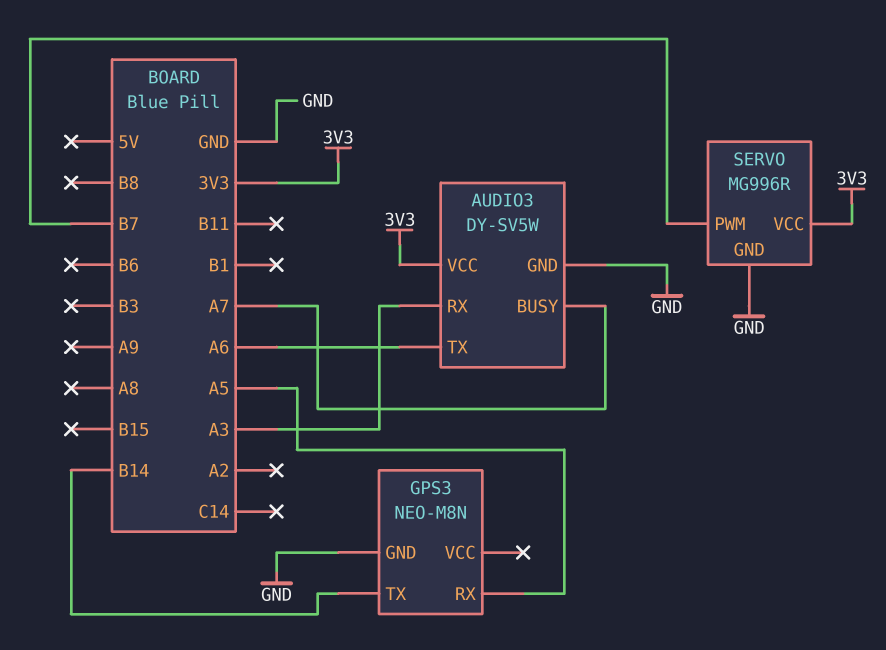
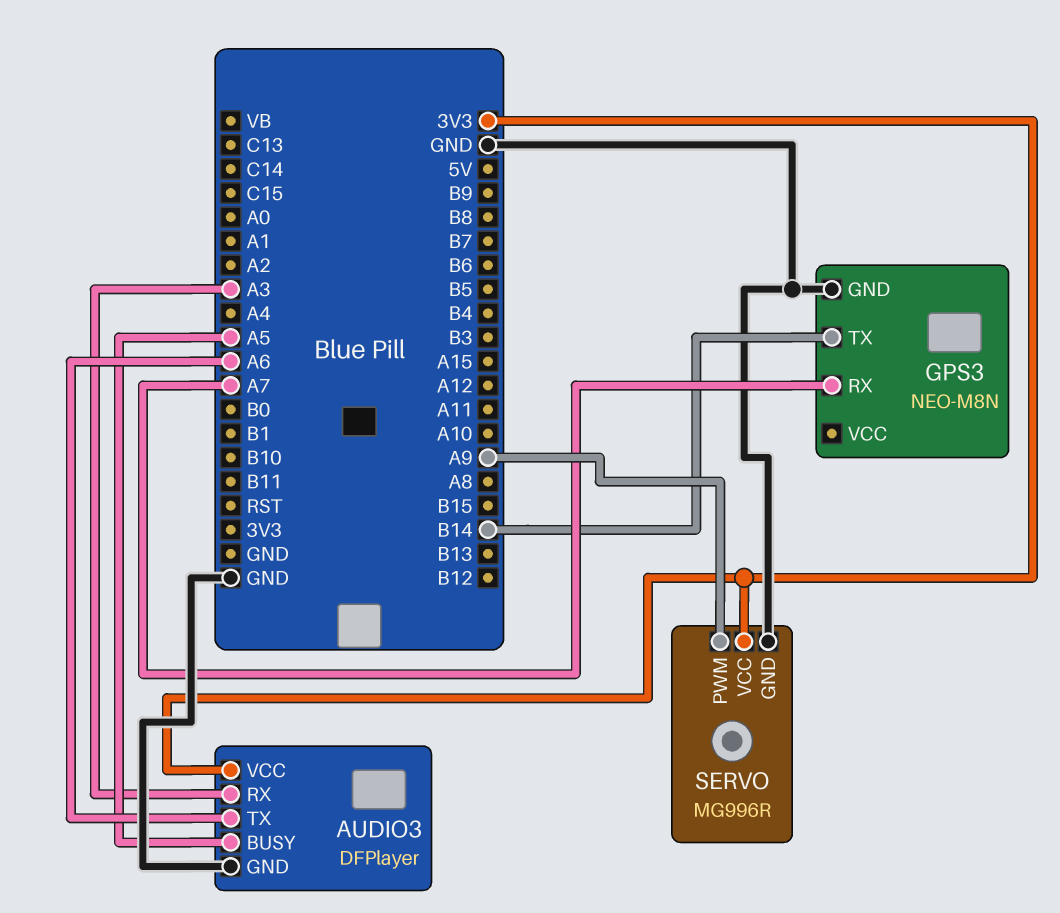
AUDIO3: DY-SV5W -> DFPlayer
AUDIO3 pin BUSY: A7 -> A5
GPS3 pin RX: A5 -> A7
SERVO pin PWM: B7 -> A9

